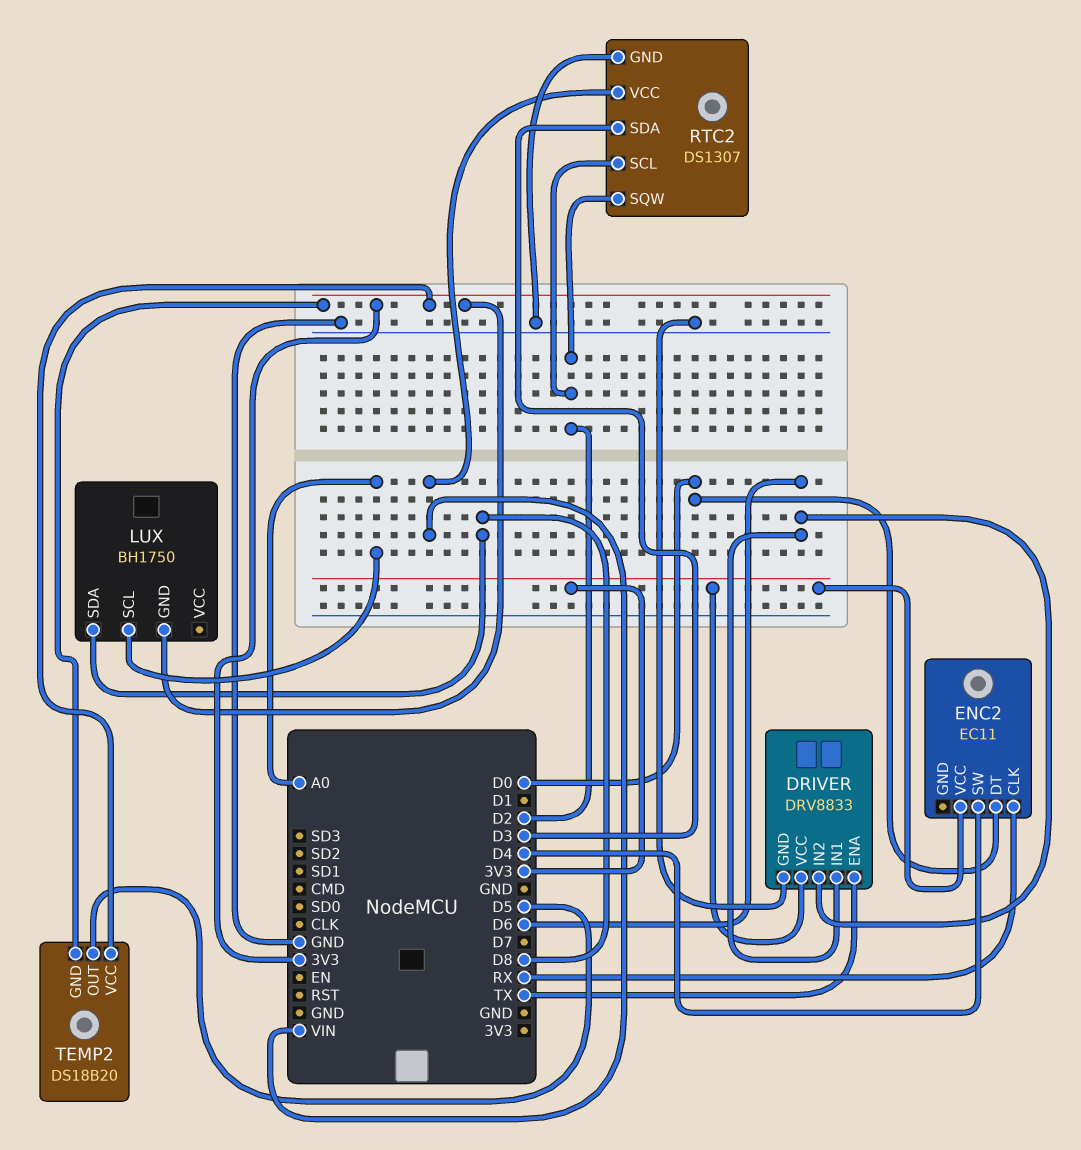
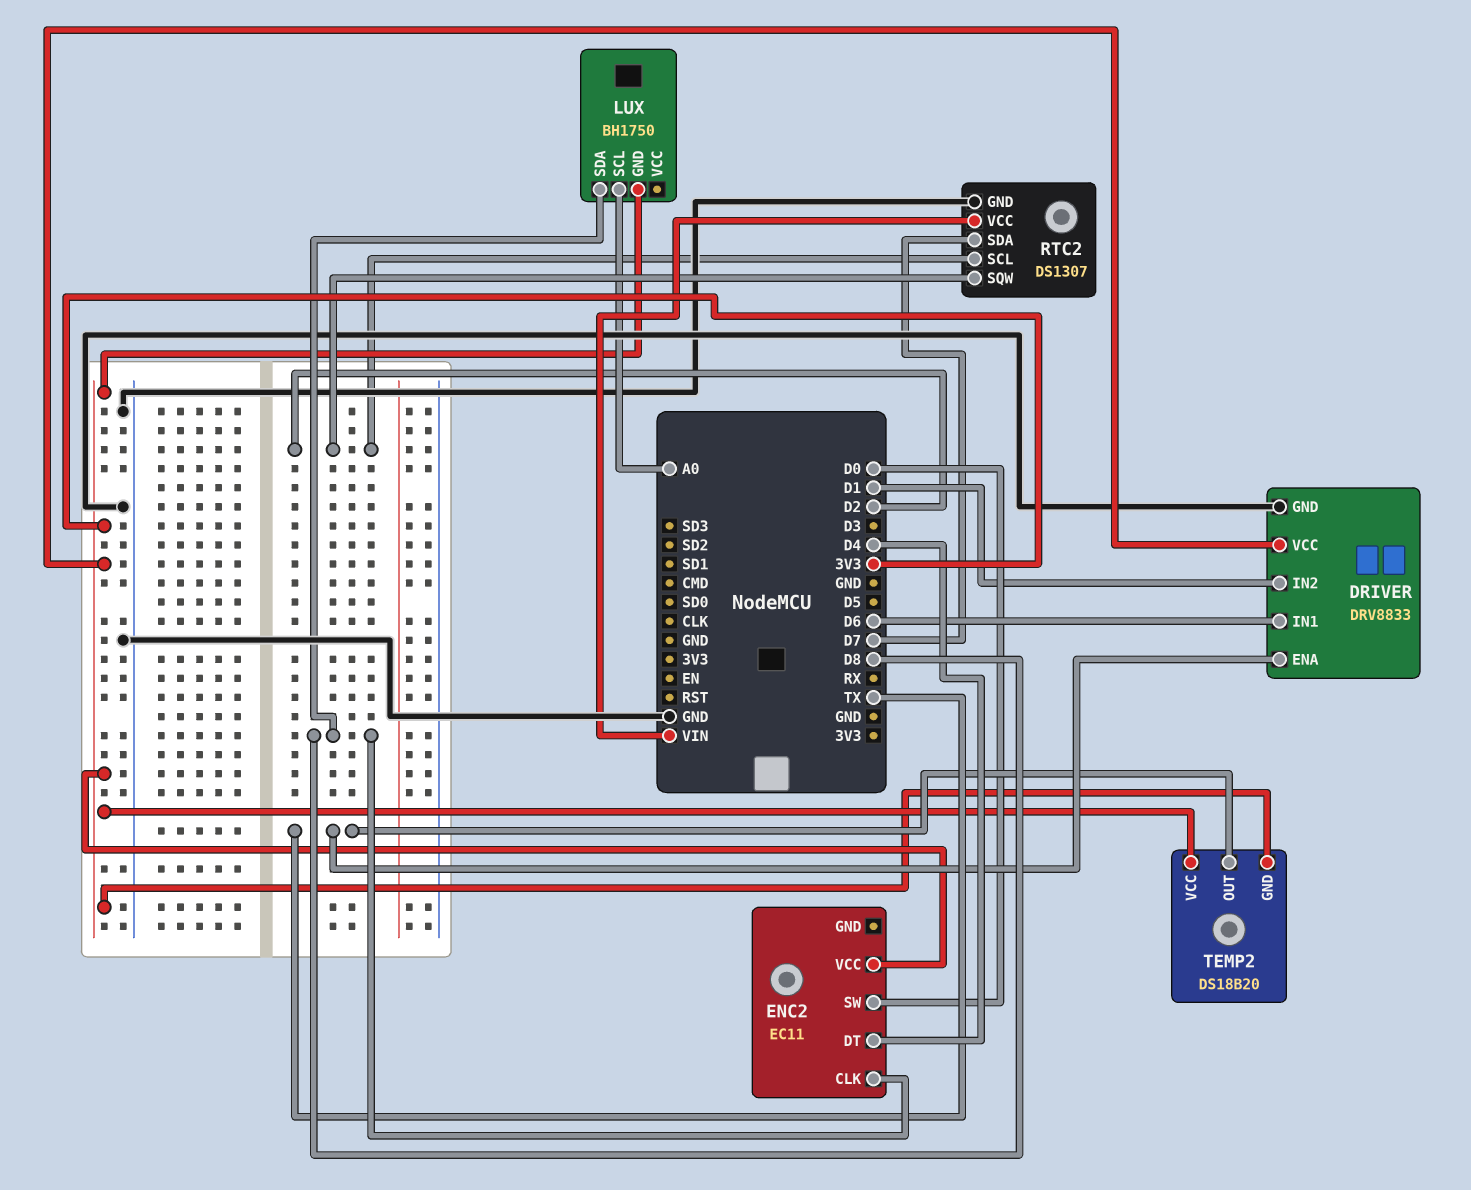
DRIVER pin IN2: D6 -> D1
ENC2 pin CLK: RX -> D8
ENC2 pin DT: D0 -> D4
ENC2 pin SW: D4 -> D0
RTC2 pin SDA: D3 -> D7
TEMP2 pin OUT: D5 -> TX

